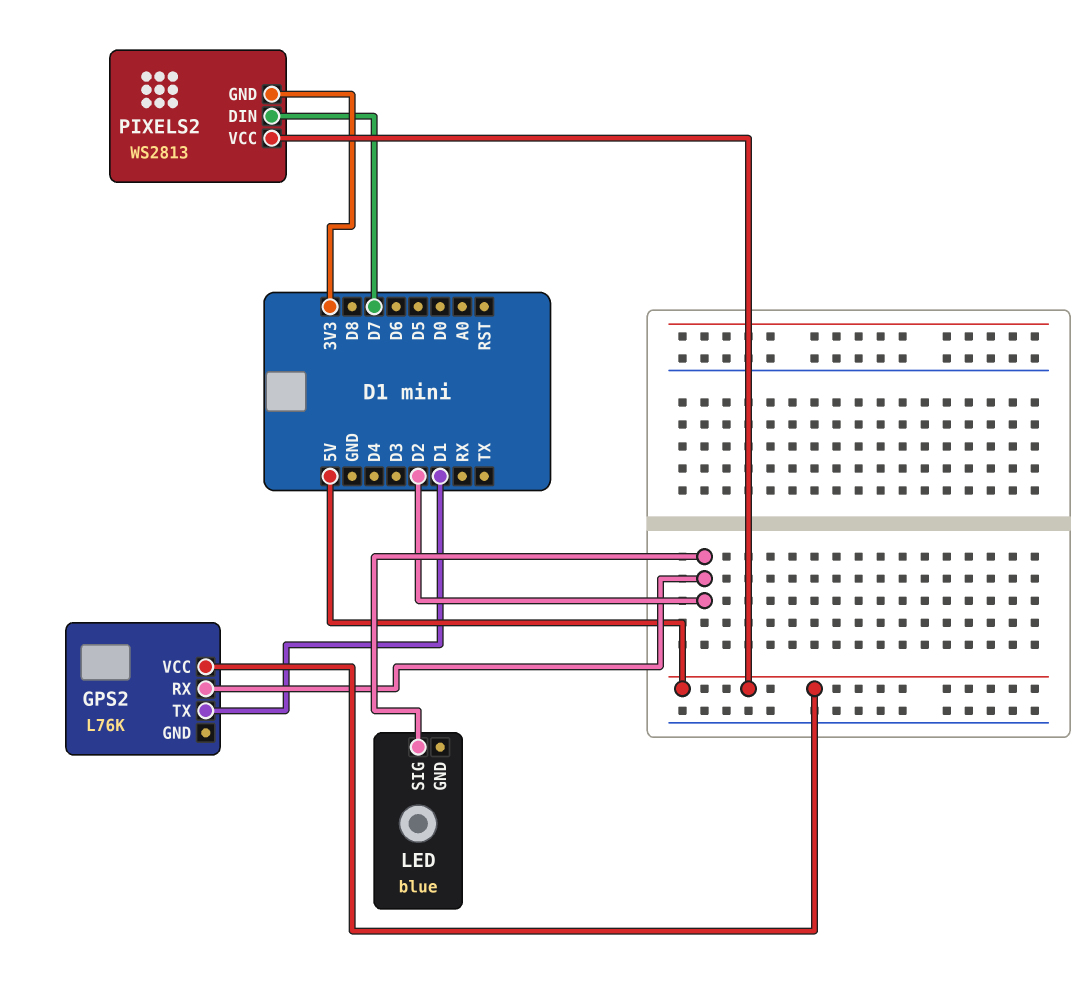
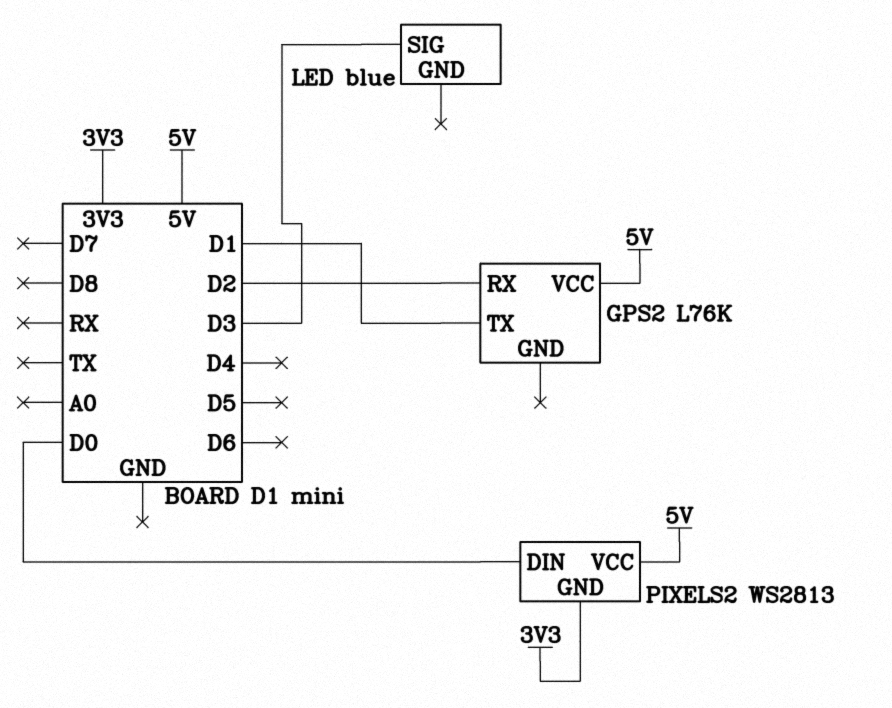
LED pin SIG: D2 -> D3
PIXELS2 pin DIN: D7 -> D0

